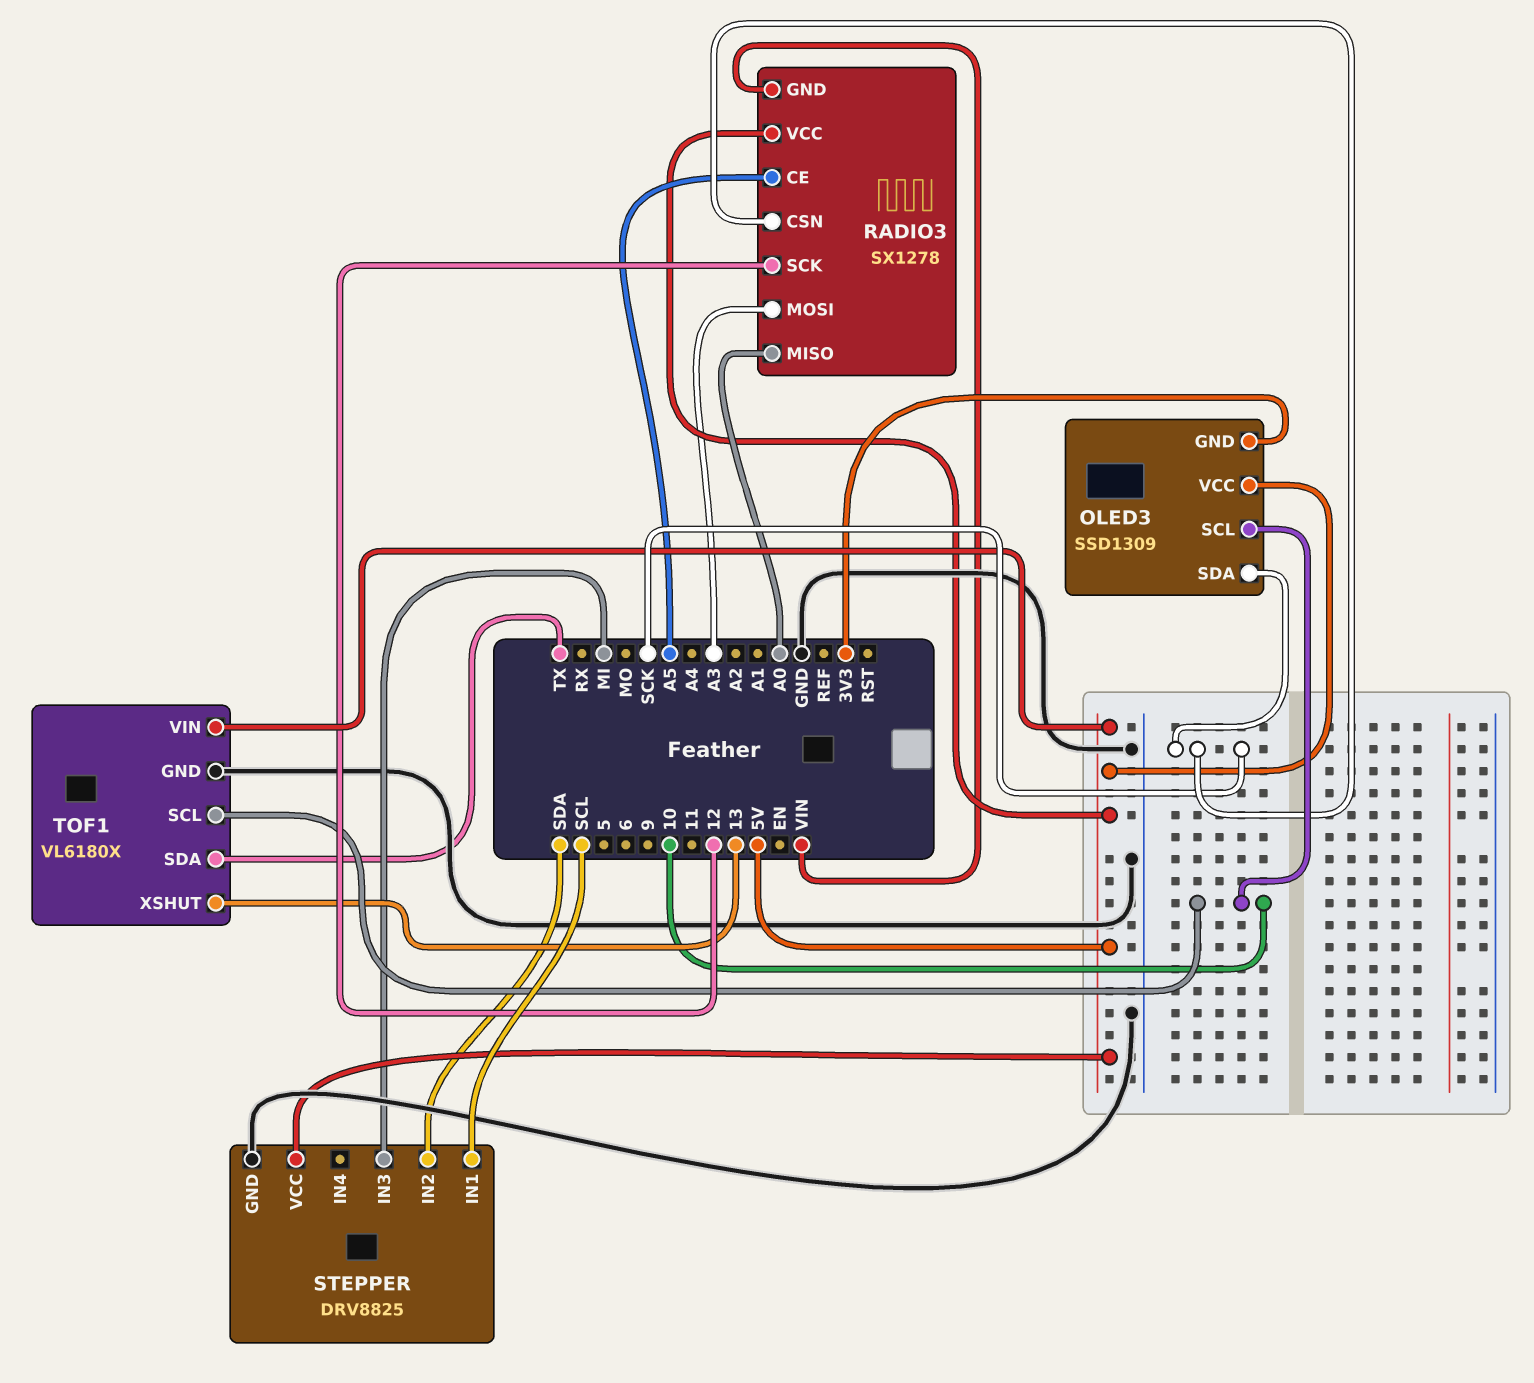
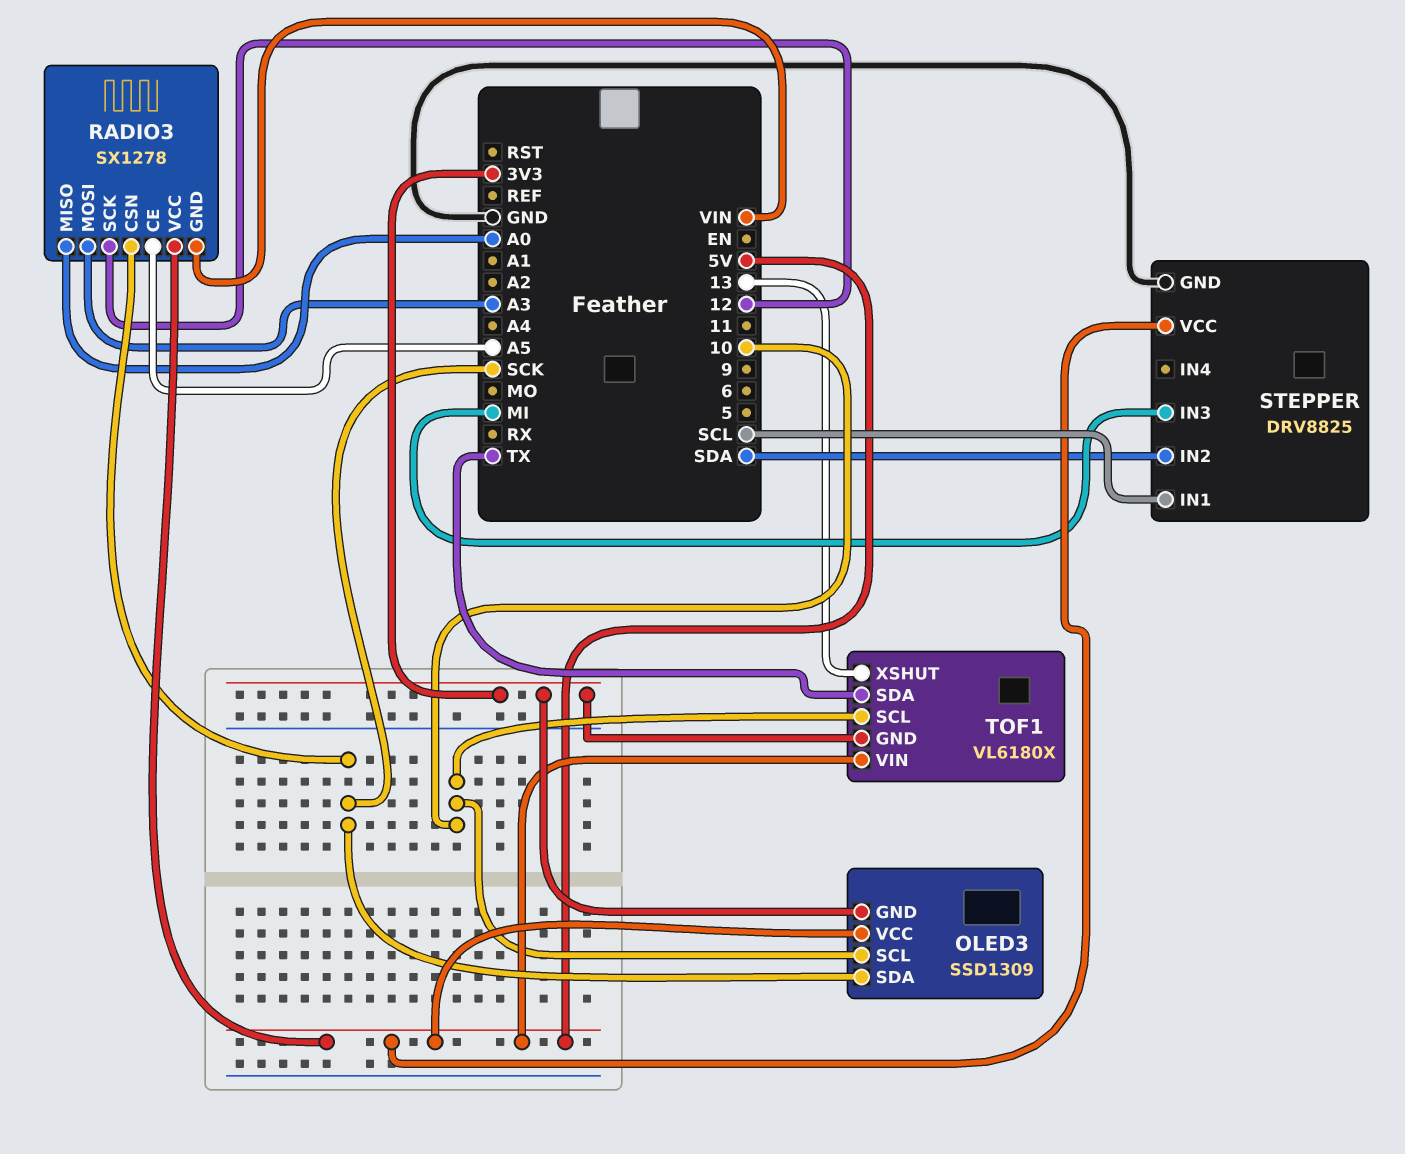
TOF1 pin GND: GND -> 3V3

